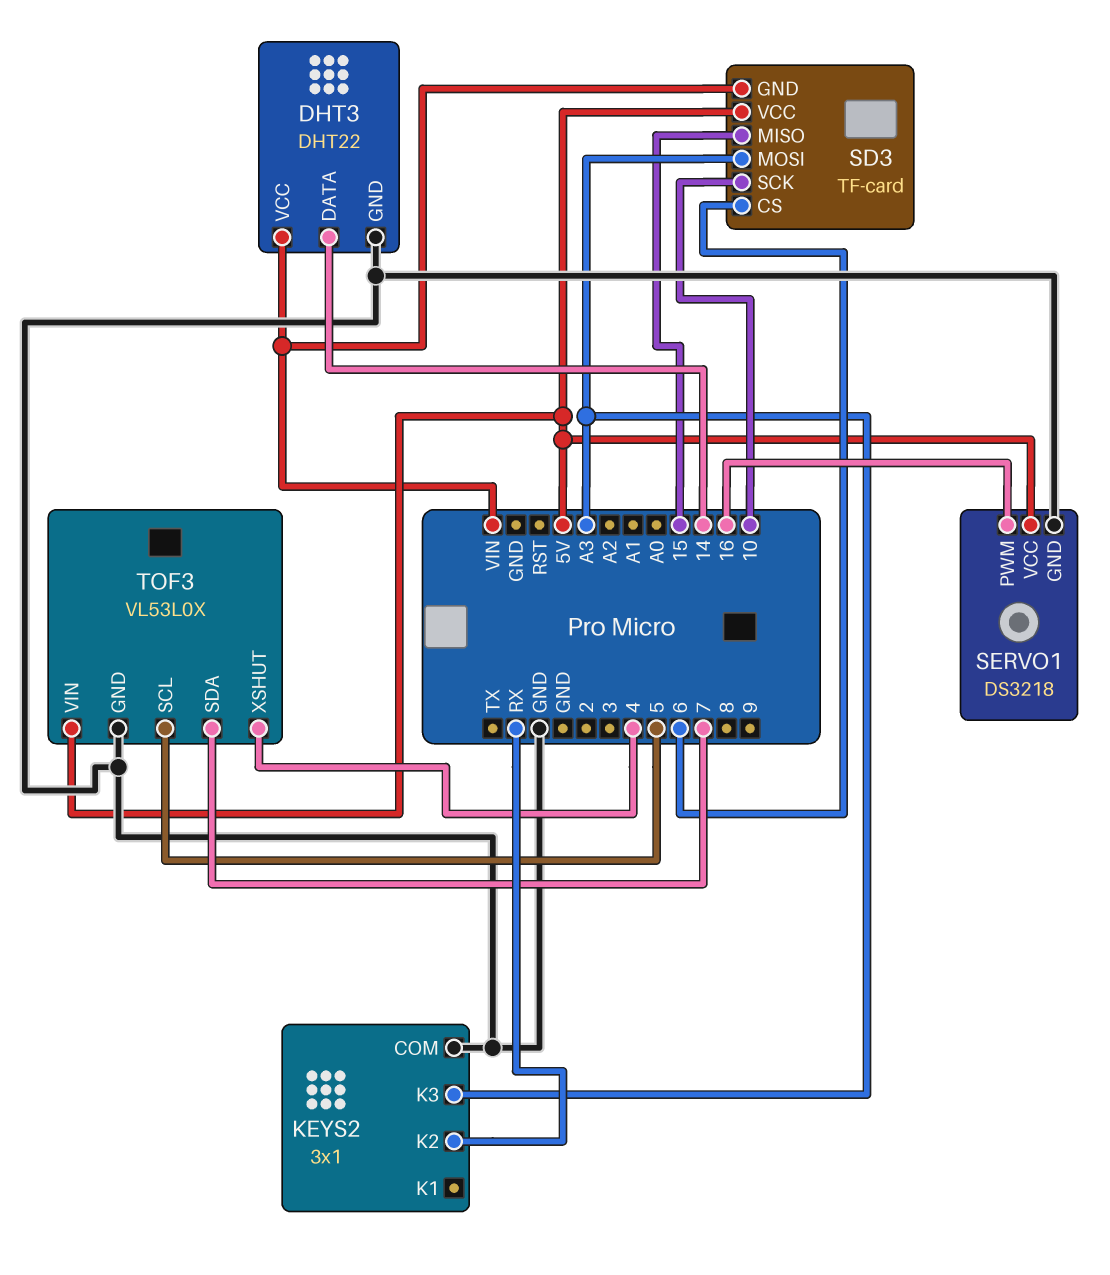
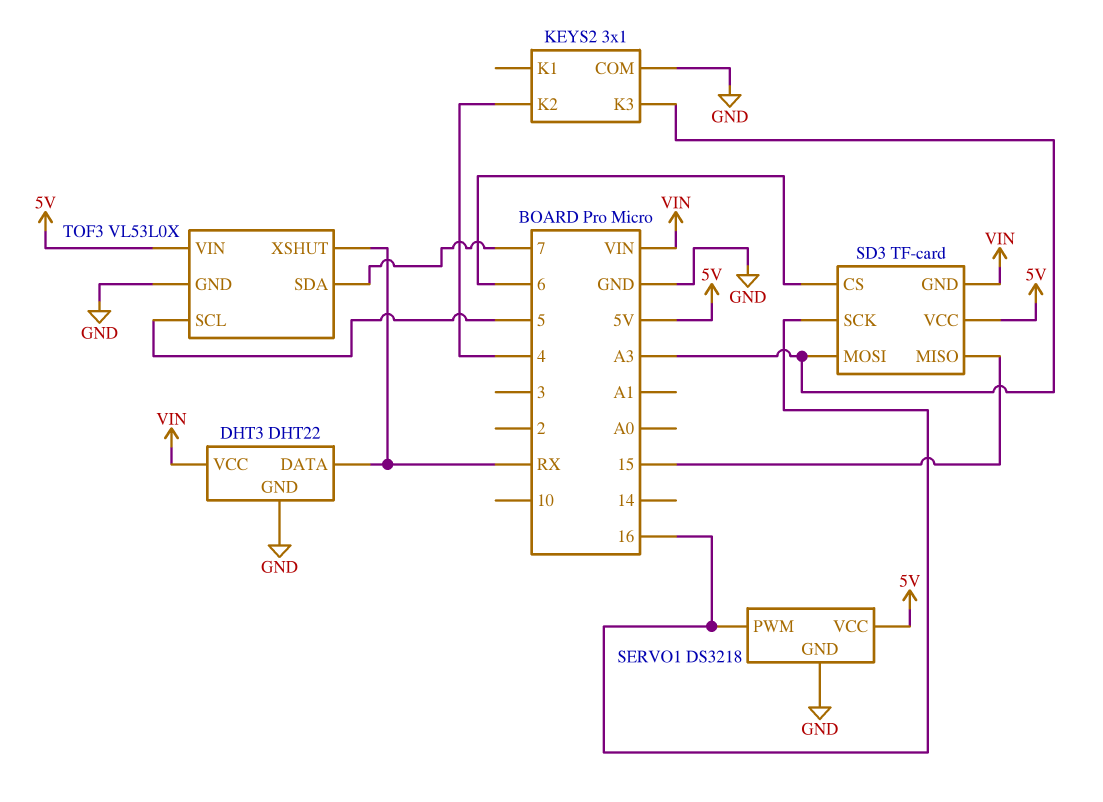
DHT3 pin DATA: 14 -> RX
KEYS2 pin K2: RX -> 4
SD3 pin SCK: 10 -> 16
TOF3 pin XSHUT: 4 -> RX

